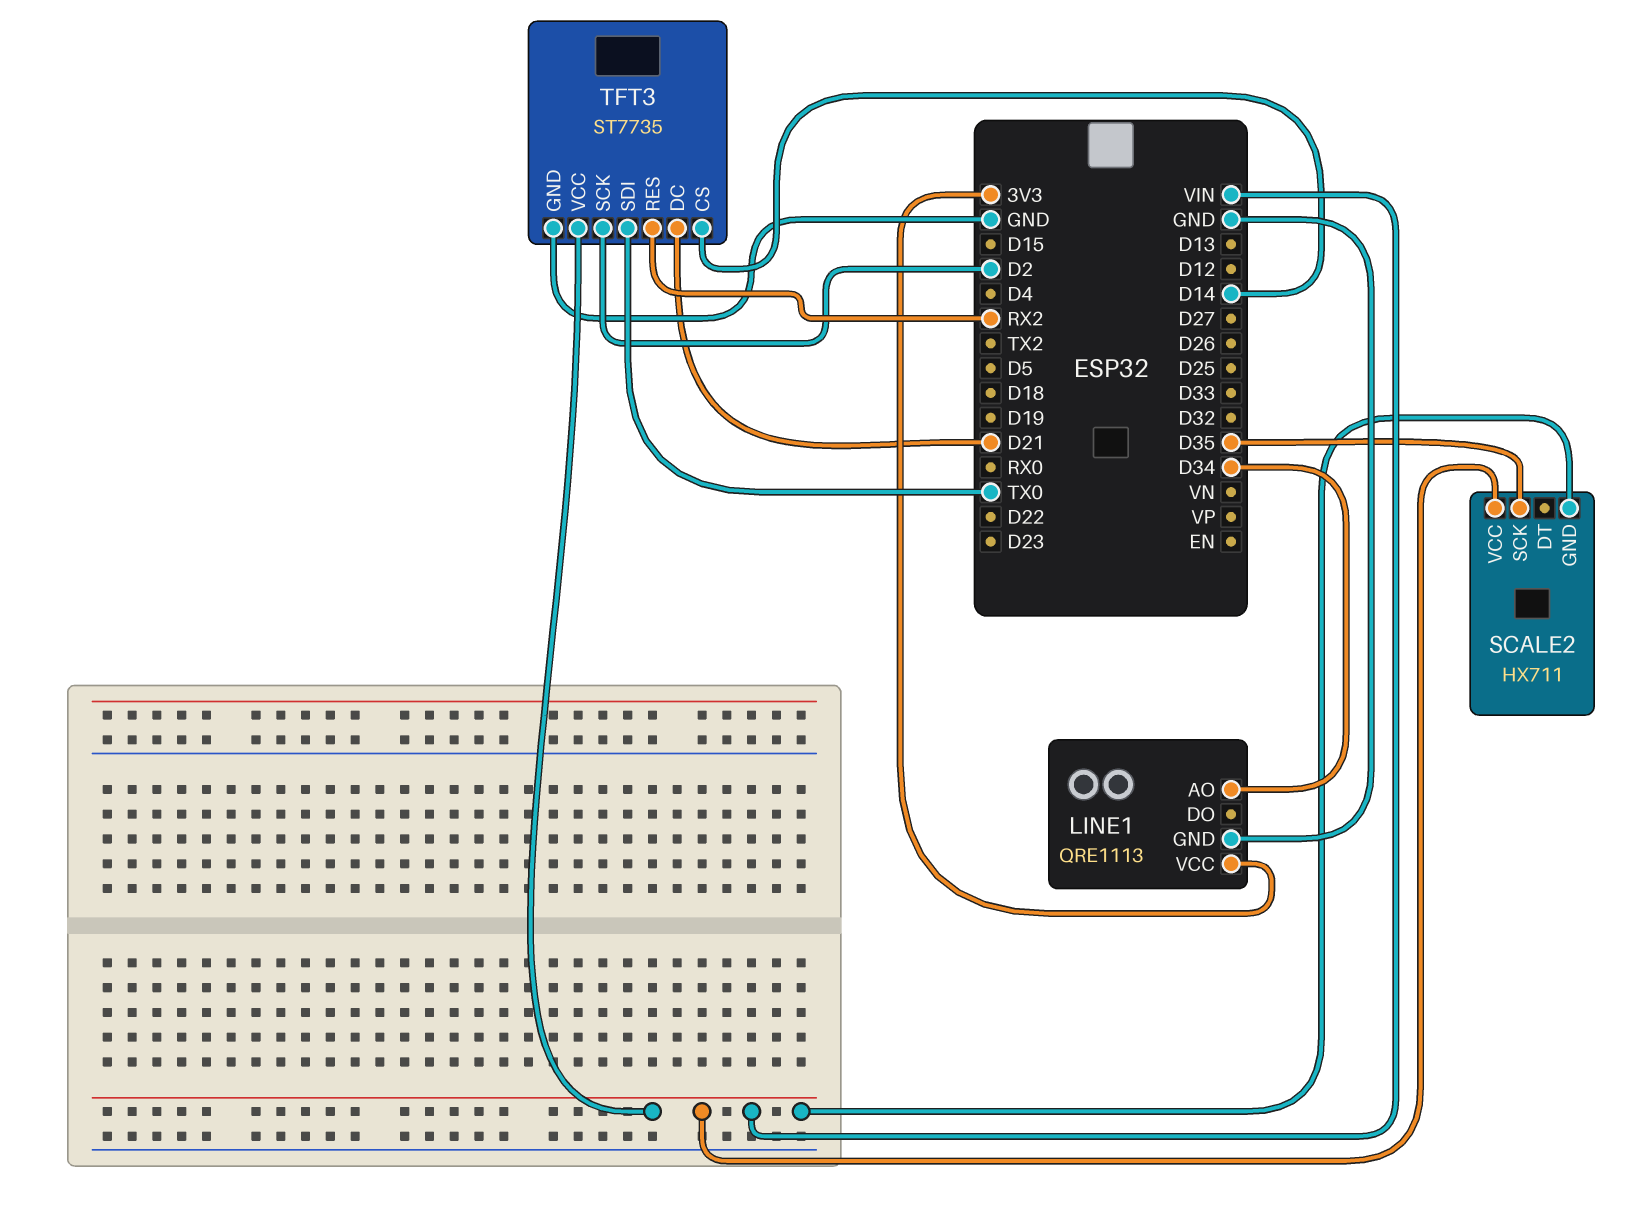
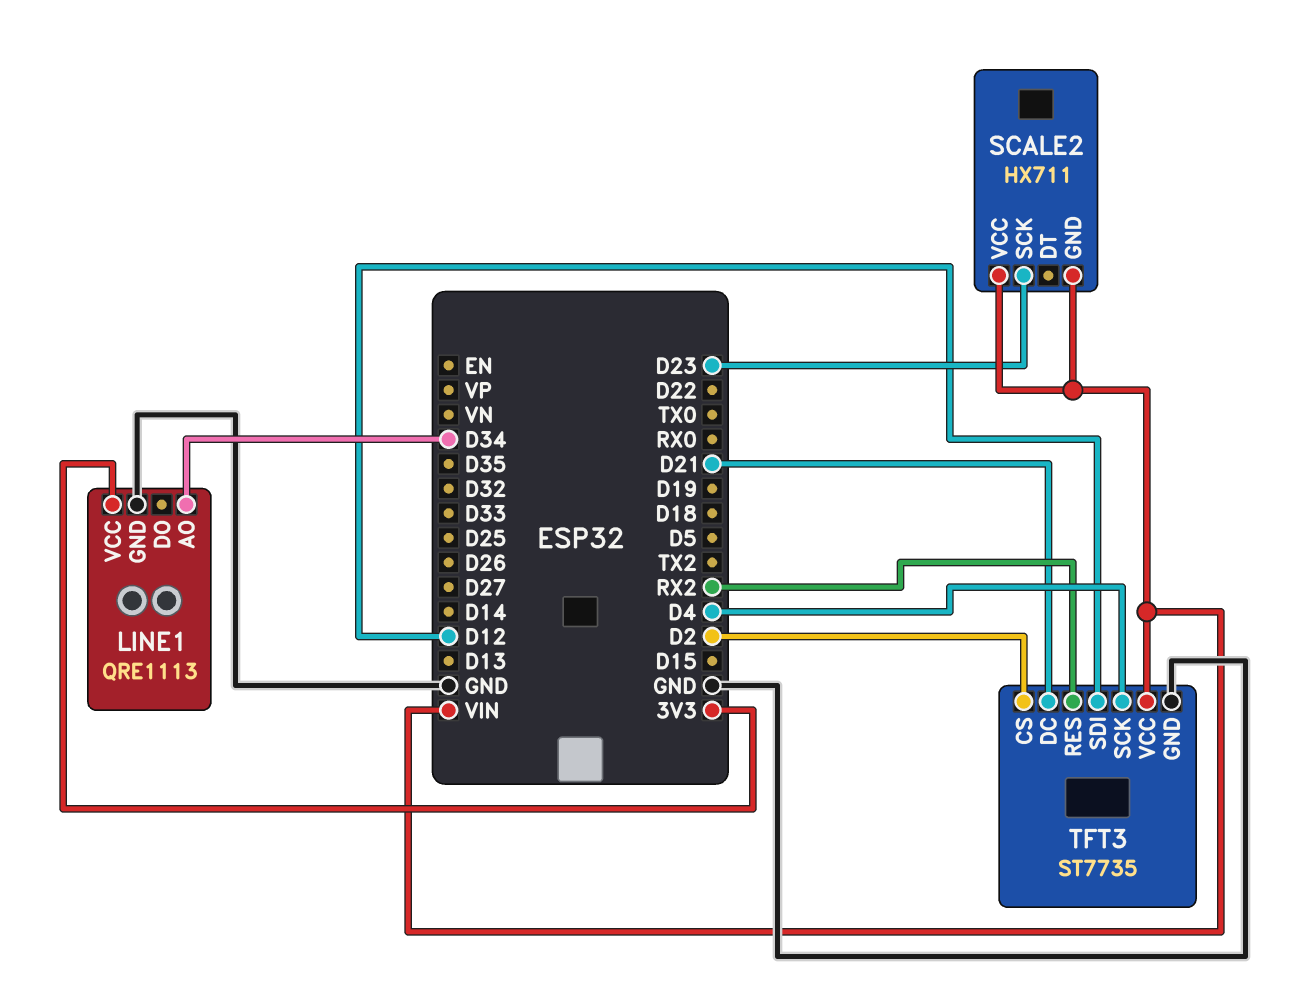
SCALE2 pin SCK: D35 -> D23
TFT3 pin CS: D14 -> D2
TFT3 pin SCK: D2 -> D4
TFT3 pin SDI: TX0 -> D12

